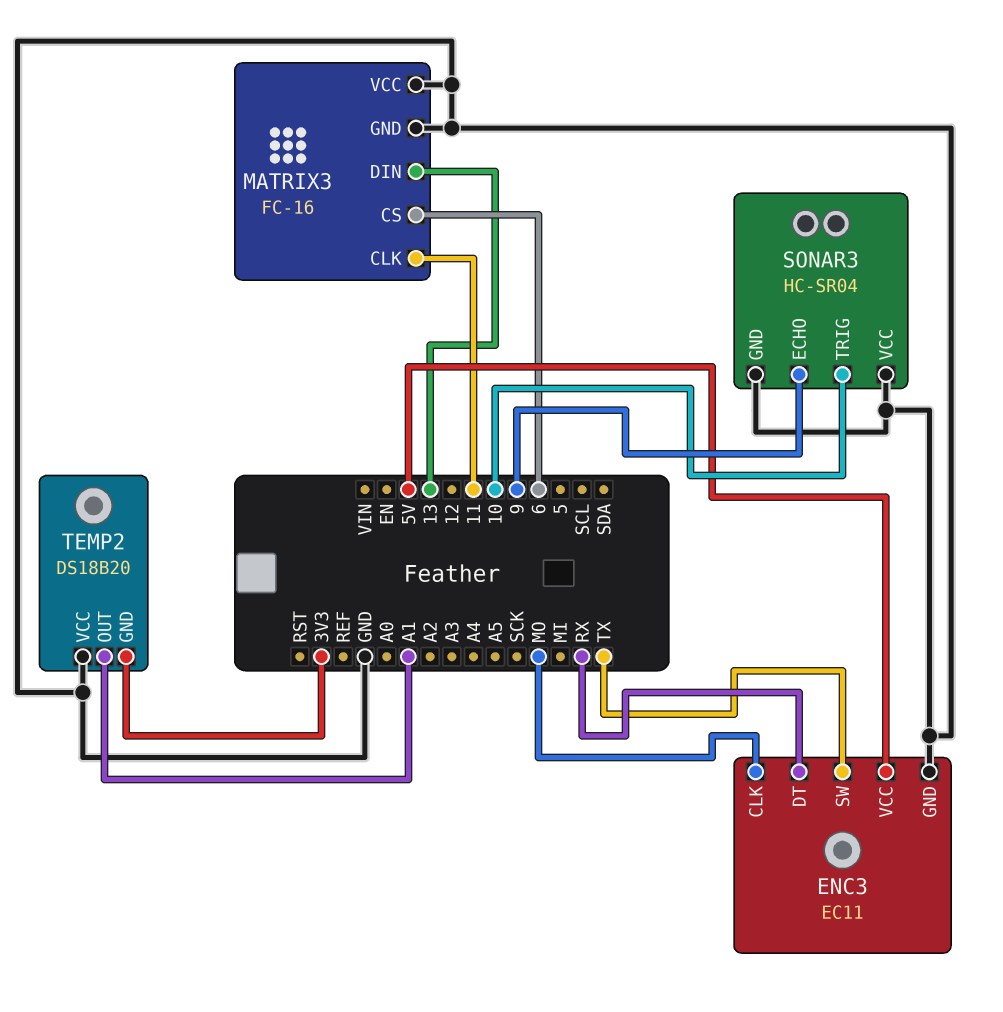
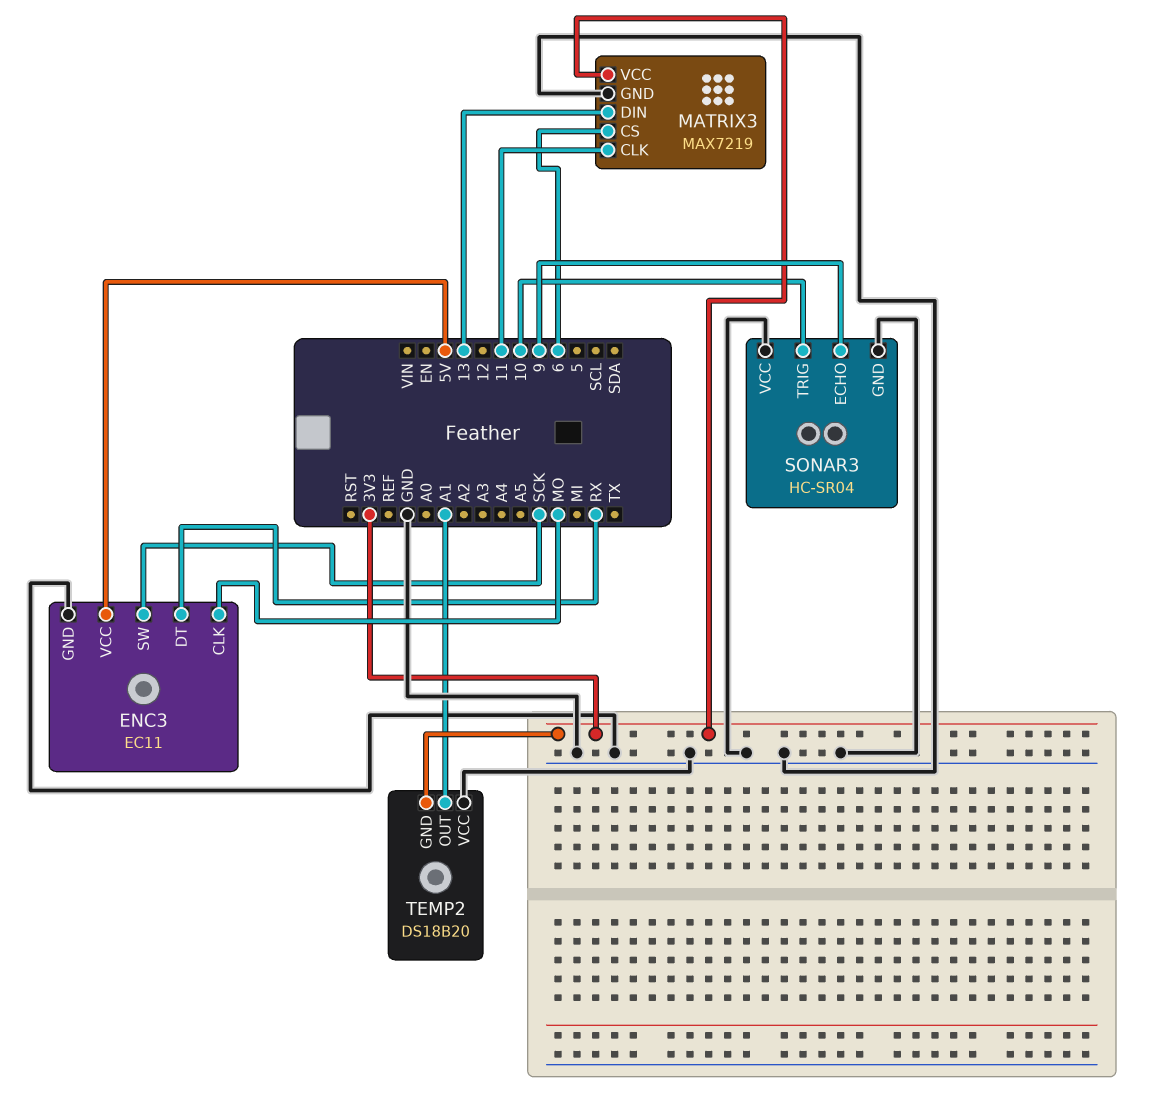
ENC3 pin SW: TX -> SCK
MATRIX3: FC-16 -> MAX7219
MATRIX3 pin VCC: GND -> 3V3

